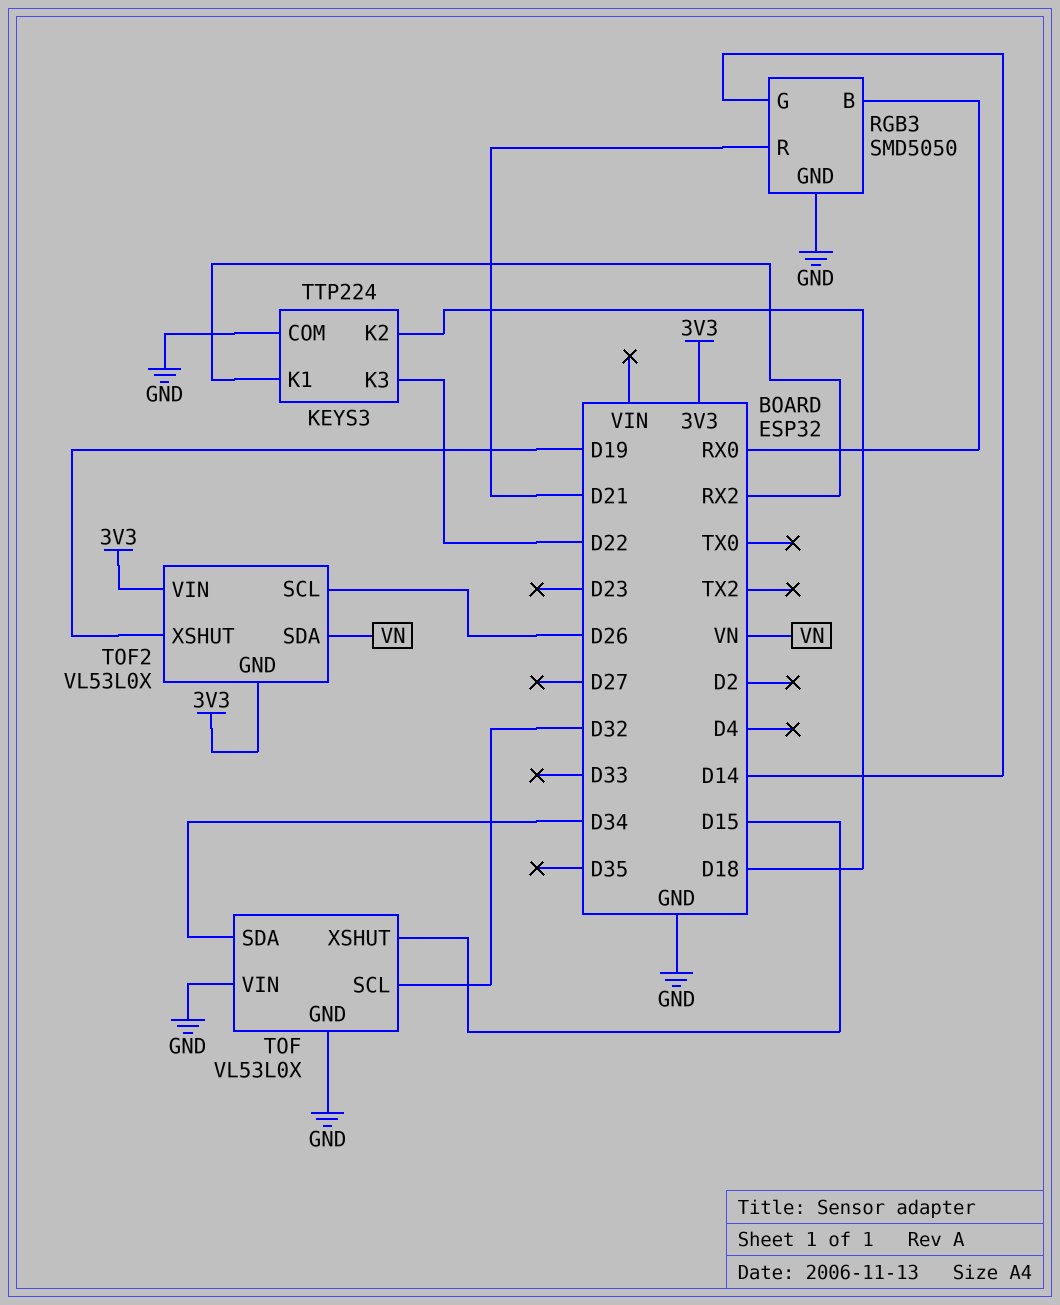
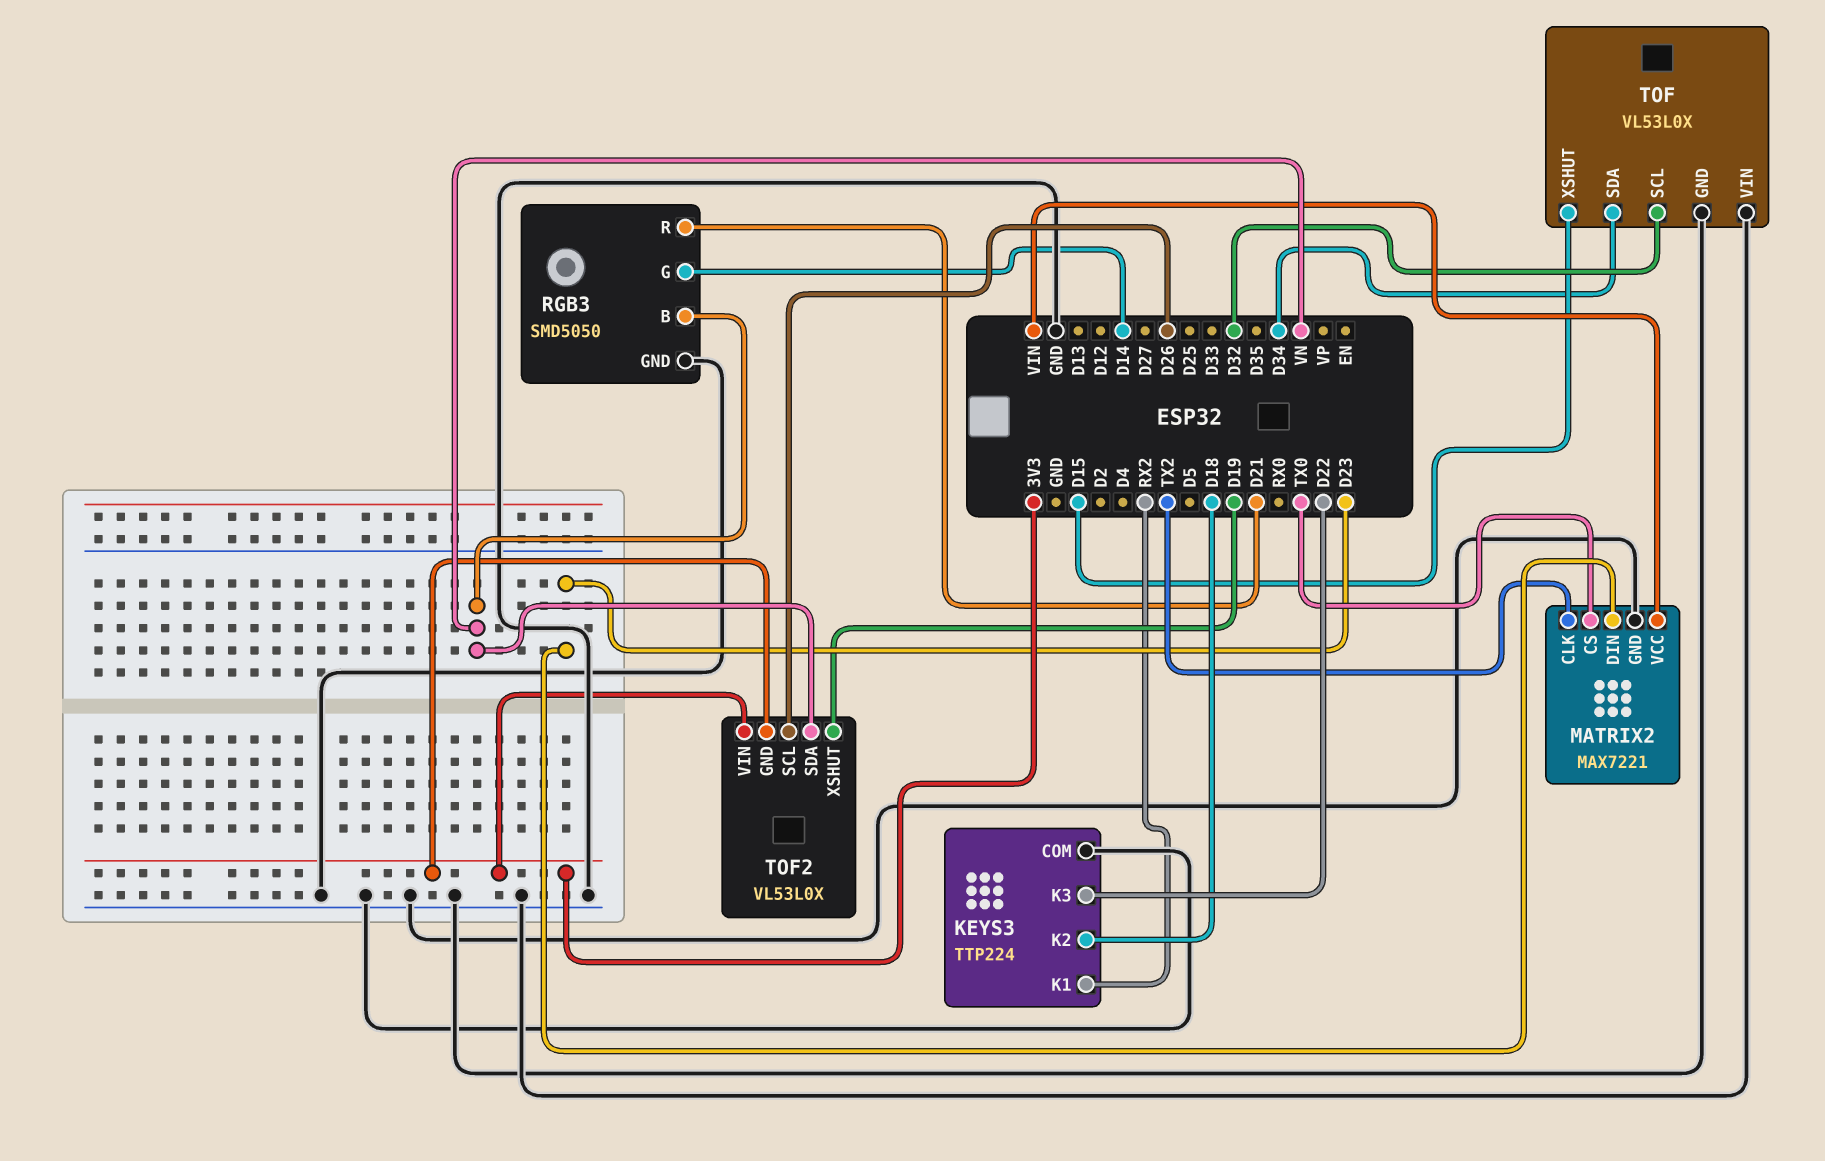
MATRIX2: none -> MAX7221
MATRIX2 pin CLK: none -> TX2
MATRIX2 pin CS: none -> TX0
MATRIX2 pin DIN: none -> D23
MATRIX2 pin GND: none -> GND
MATRIX2 pin VCC: none -> VIN
RGB3 pin B: RX0 -> VN

